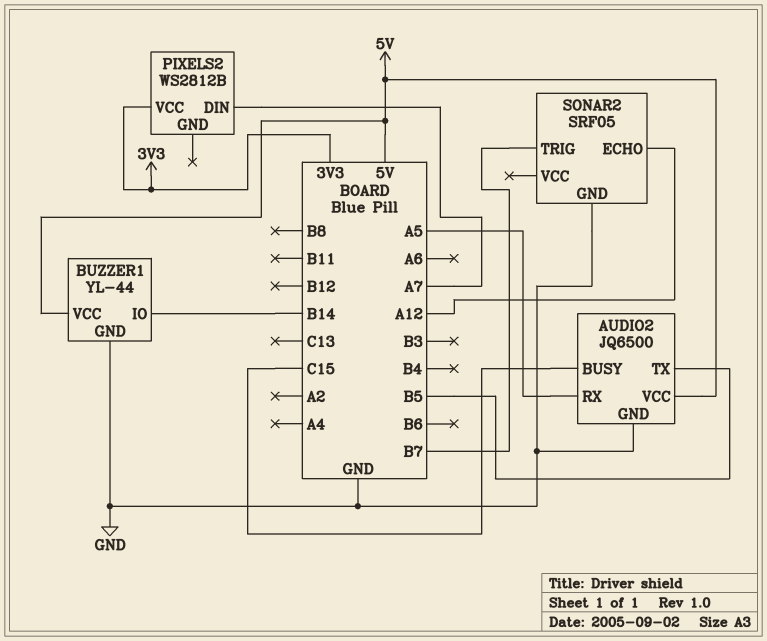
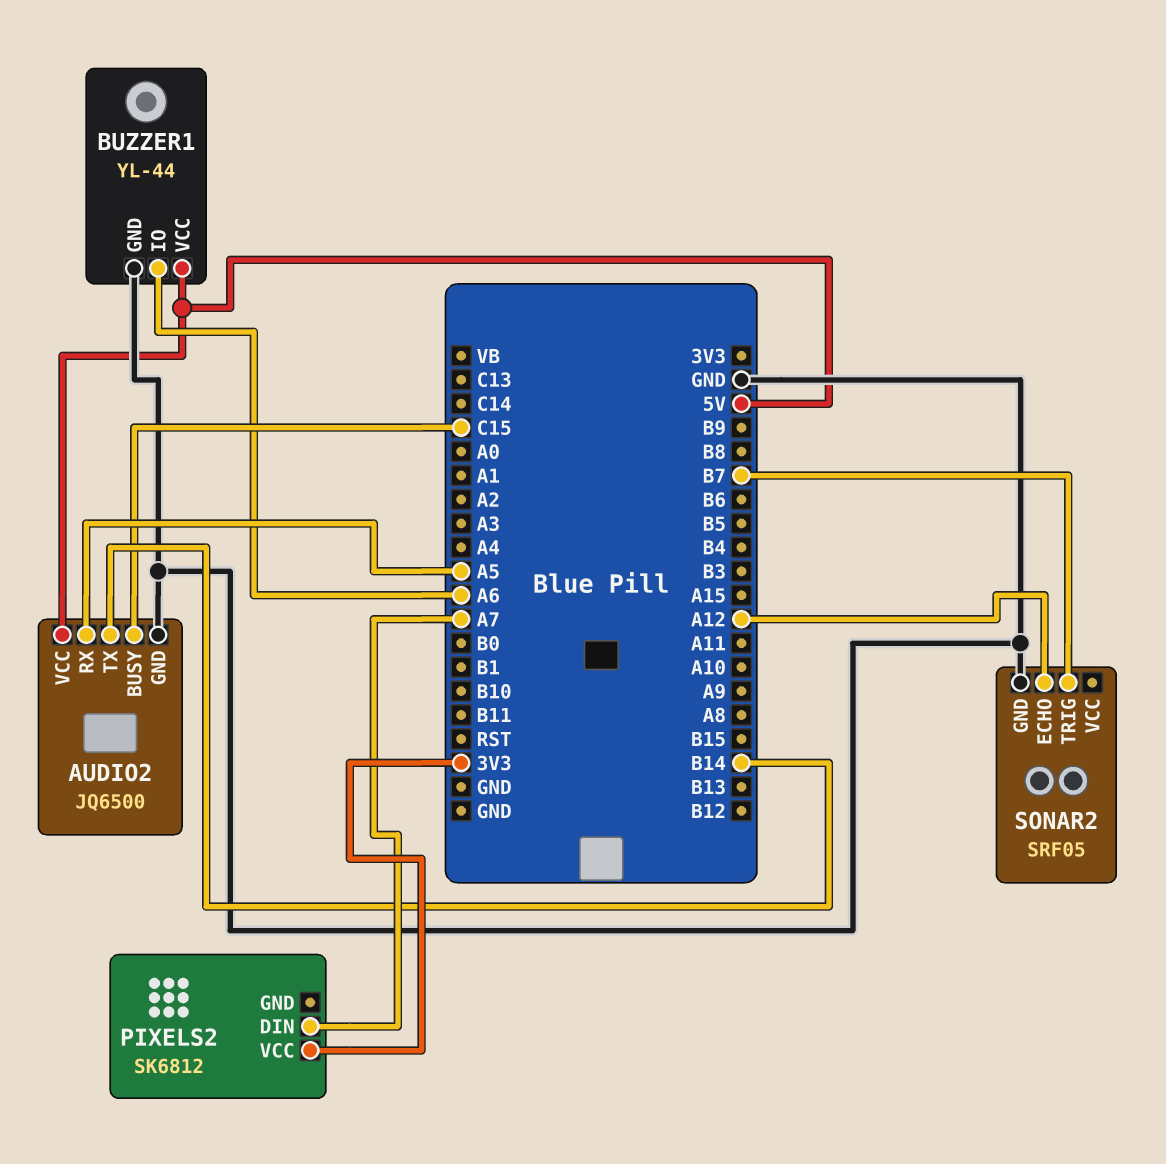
AUDIO2 pin TX: B5 -> B14
BUZZER1 pin IO: B14 -> A6
PIXELS2: WS2812B -> SK6812

